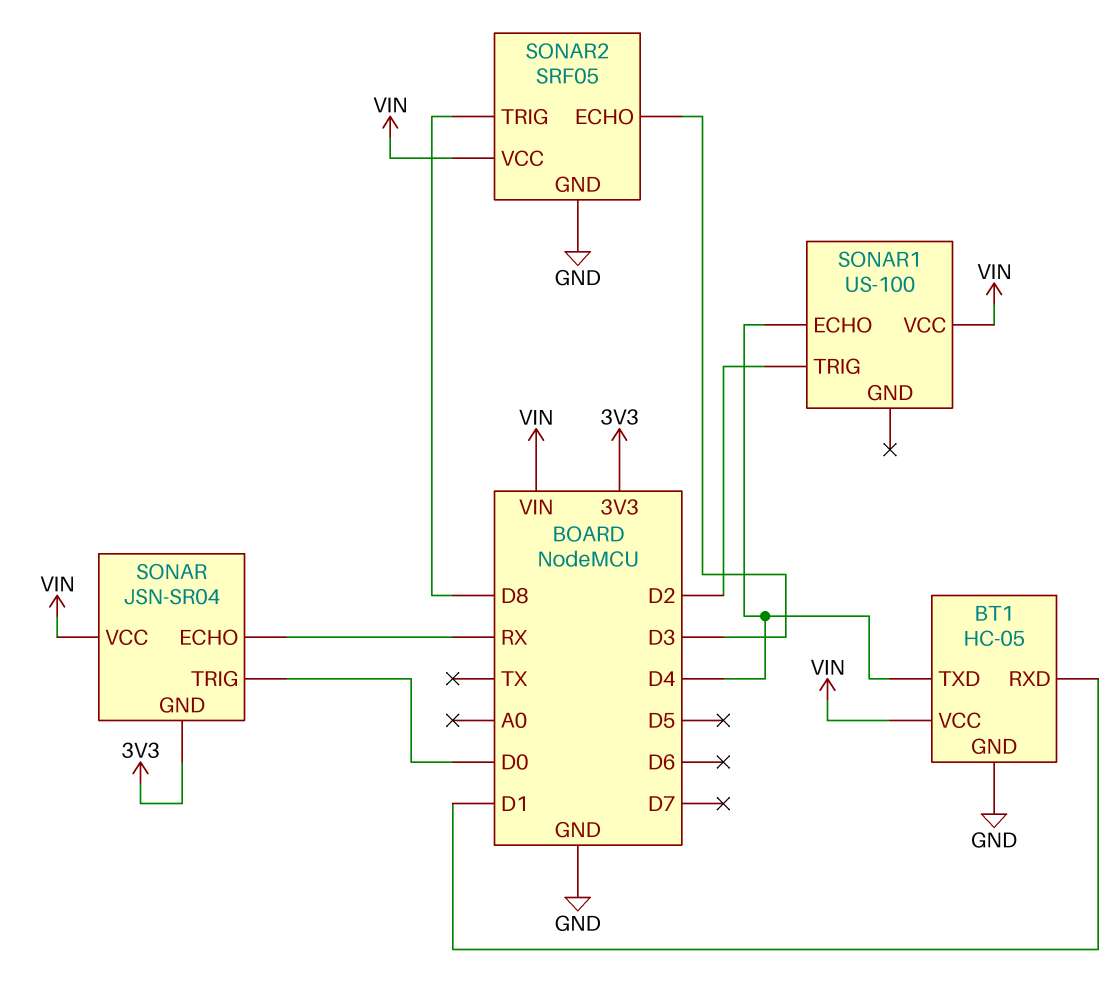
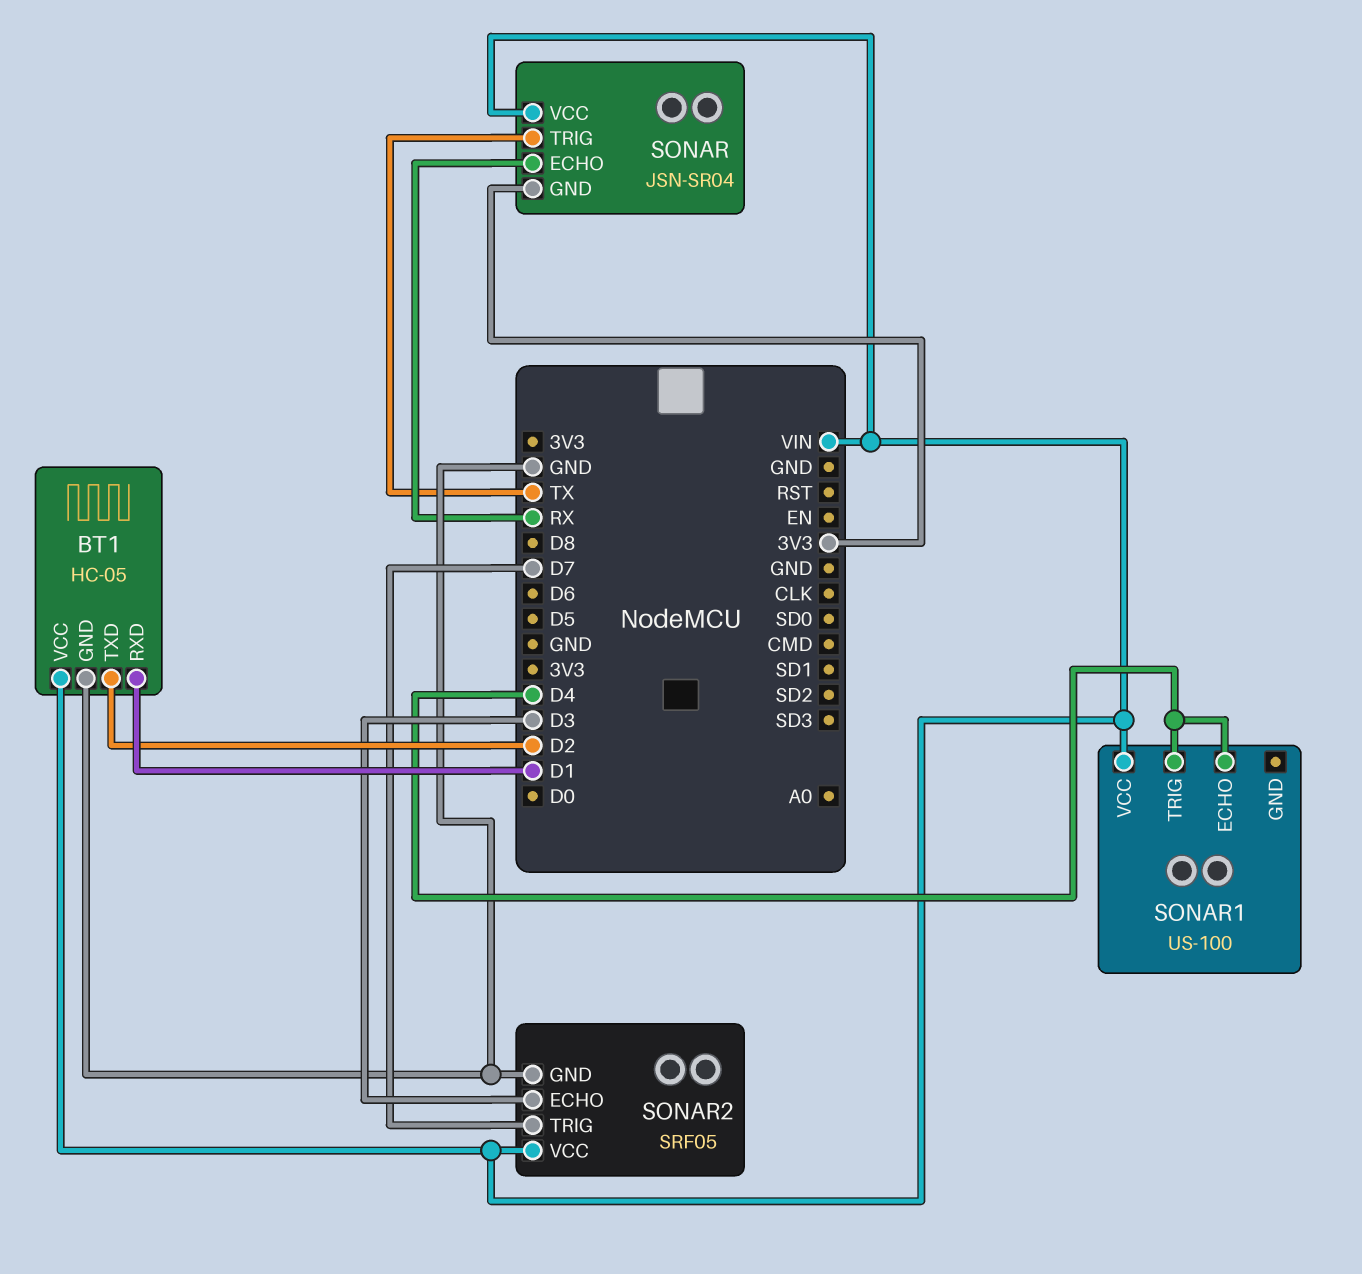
BT1 pin TXD: D4 -> D2
SONAR pin TRIG: D0 -> TX
SONAR1 pin TRIG: D2 -> D4
SONAR2 pin TRIG: D8 -> D7

